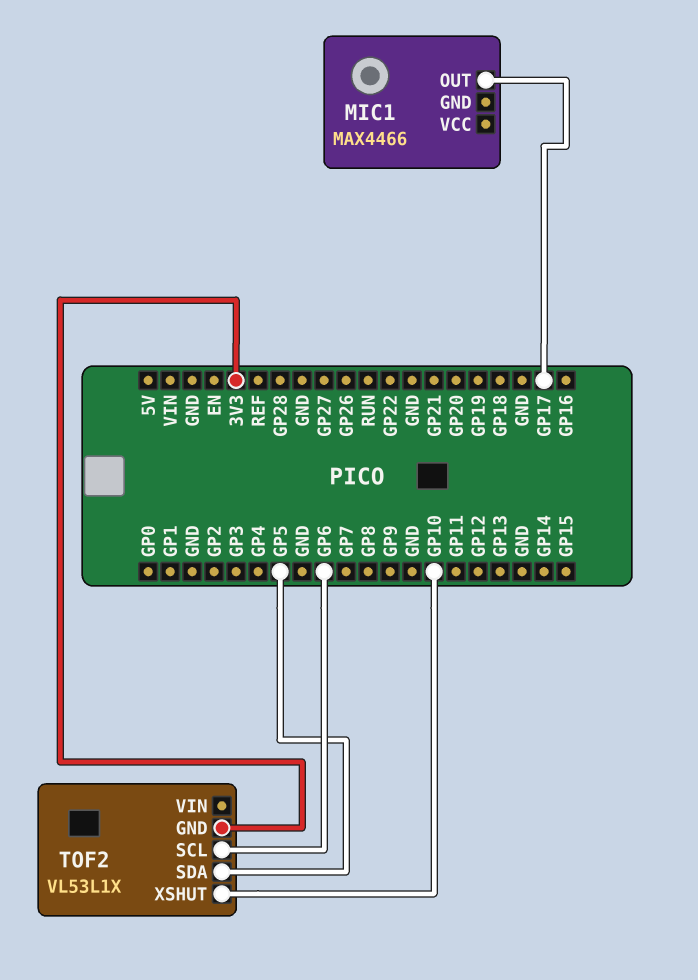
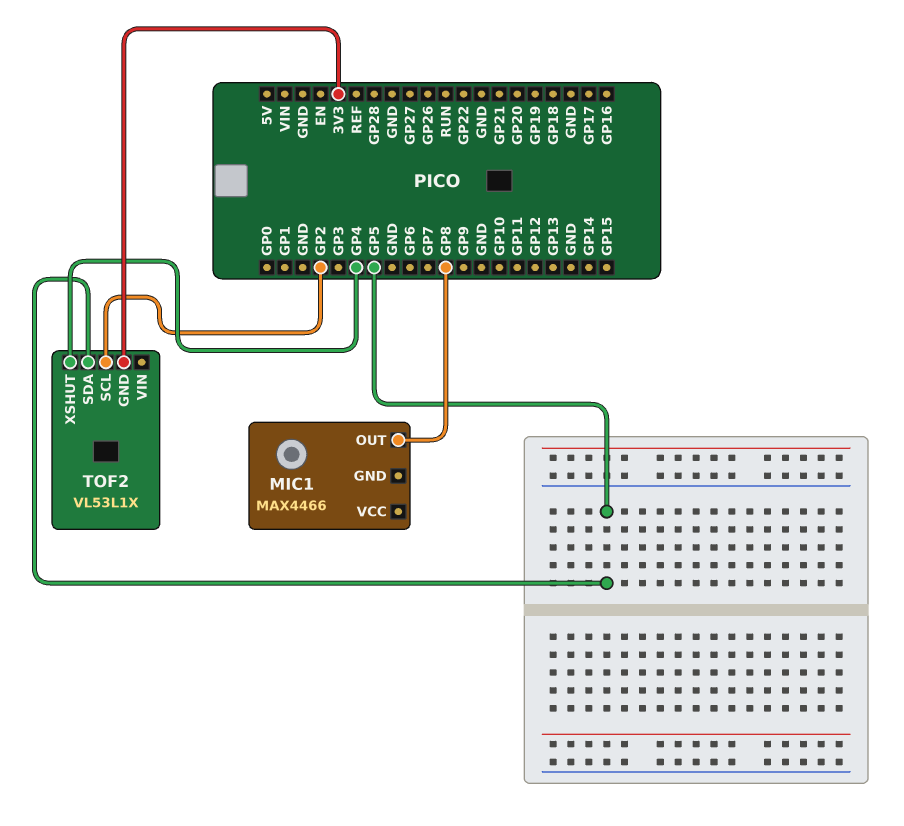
MIC1 pin OUT: GP17 -> GP8
TOF2 pin SCL: GP6 -> GP2
TOF2 pin XSHUT: GP10 -> GP4

